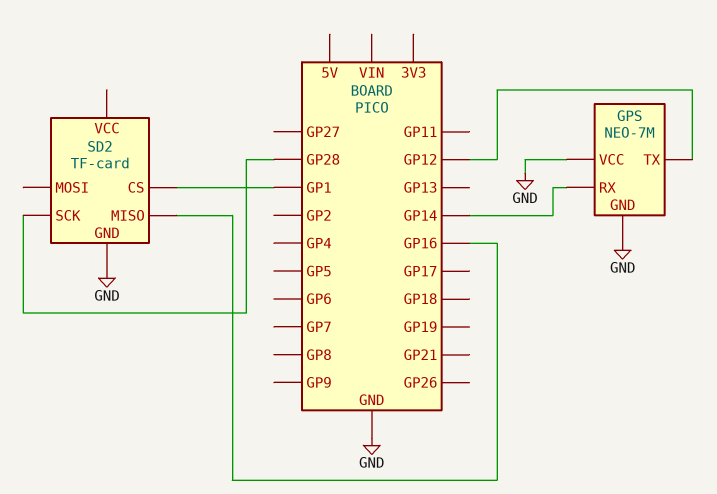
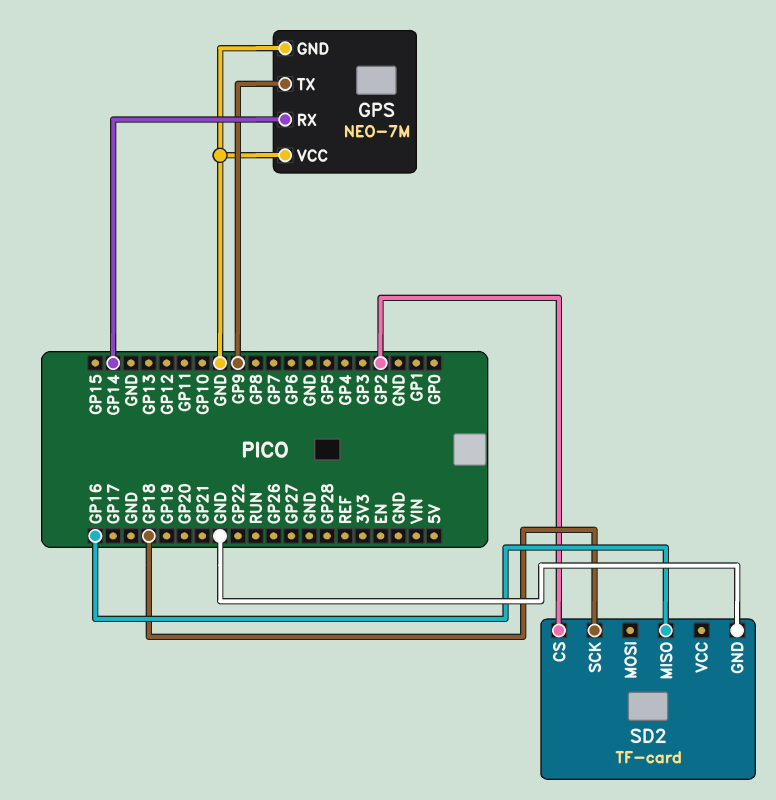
GPS pin TX: GP12 -> GP9
SD2 pin CS: GP1 -> GP2
SD2 pin SCK: GP28 -> GP18

